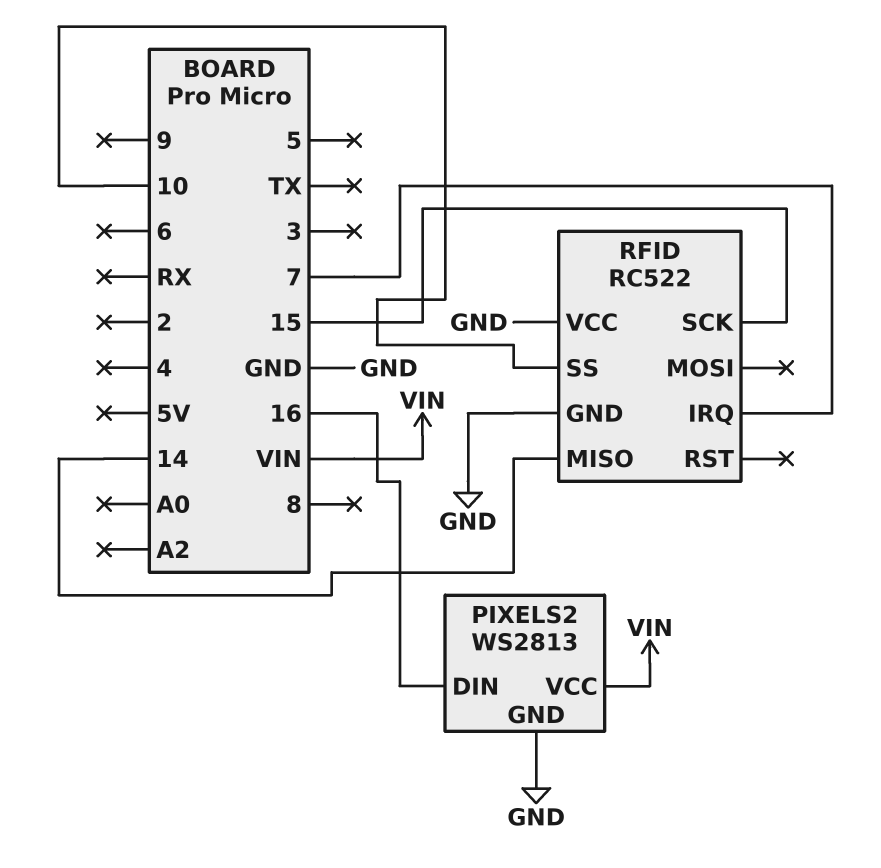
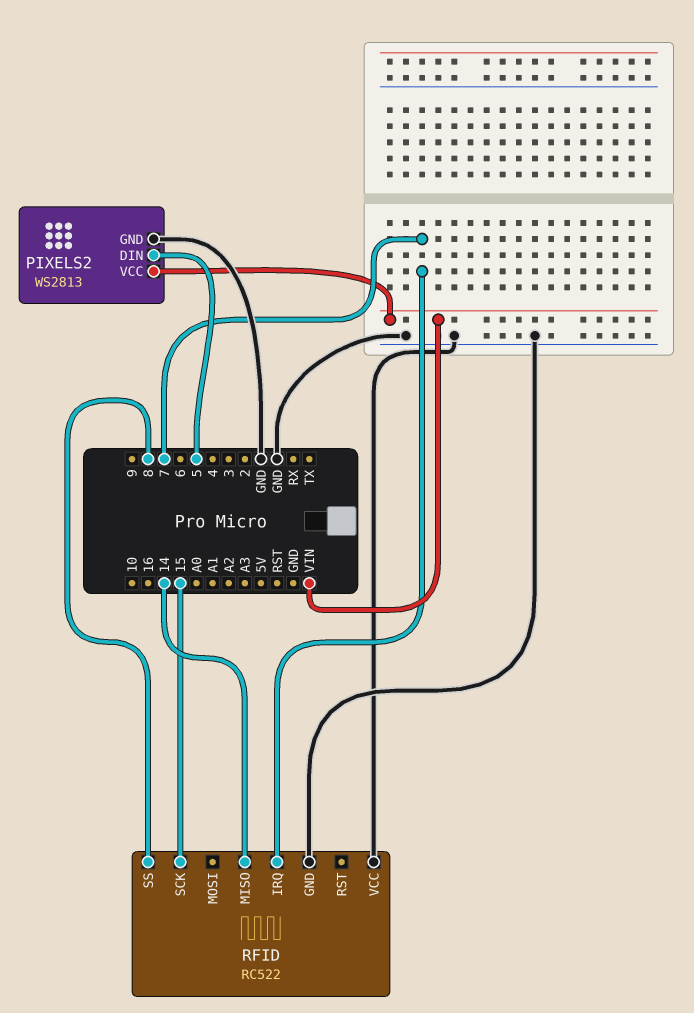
PIXELS2 pin DIN: 16 -> 5
RFID pin SS: 10 -> 8

